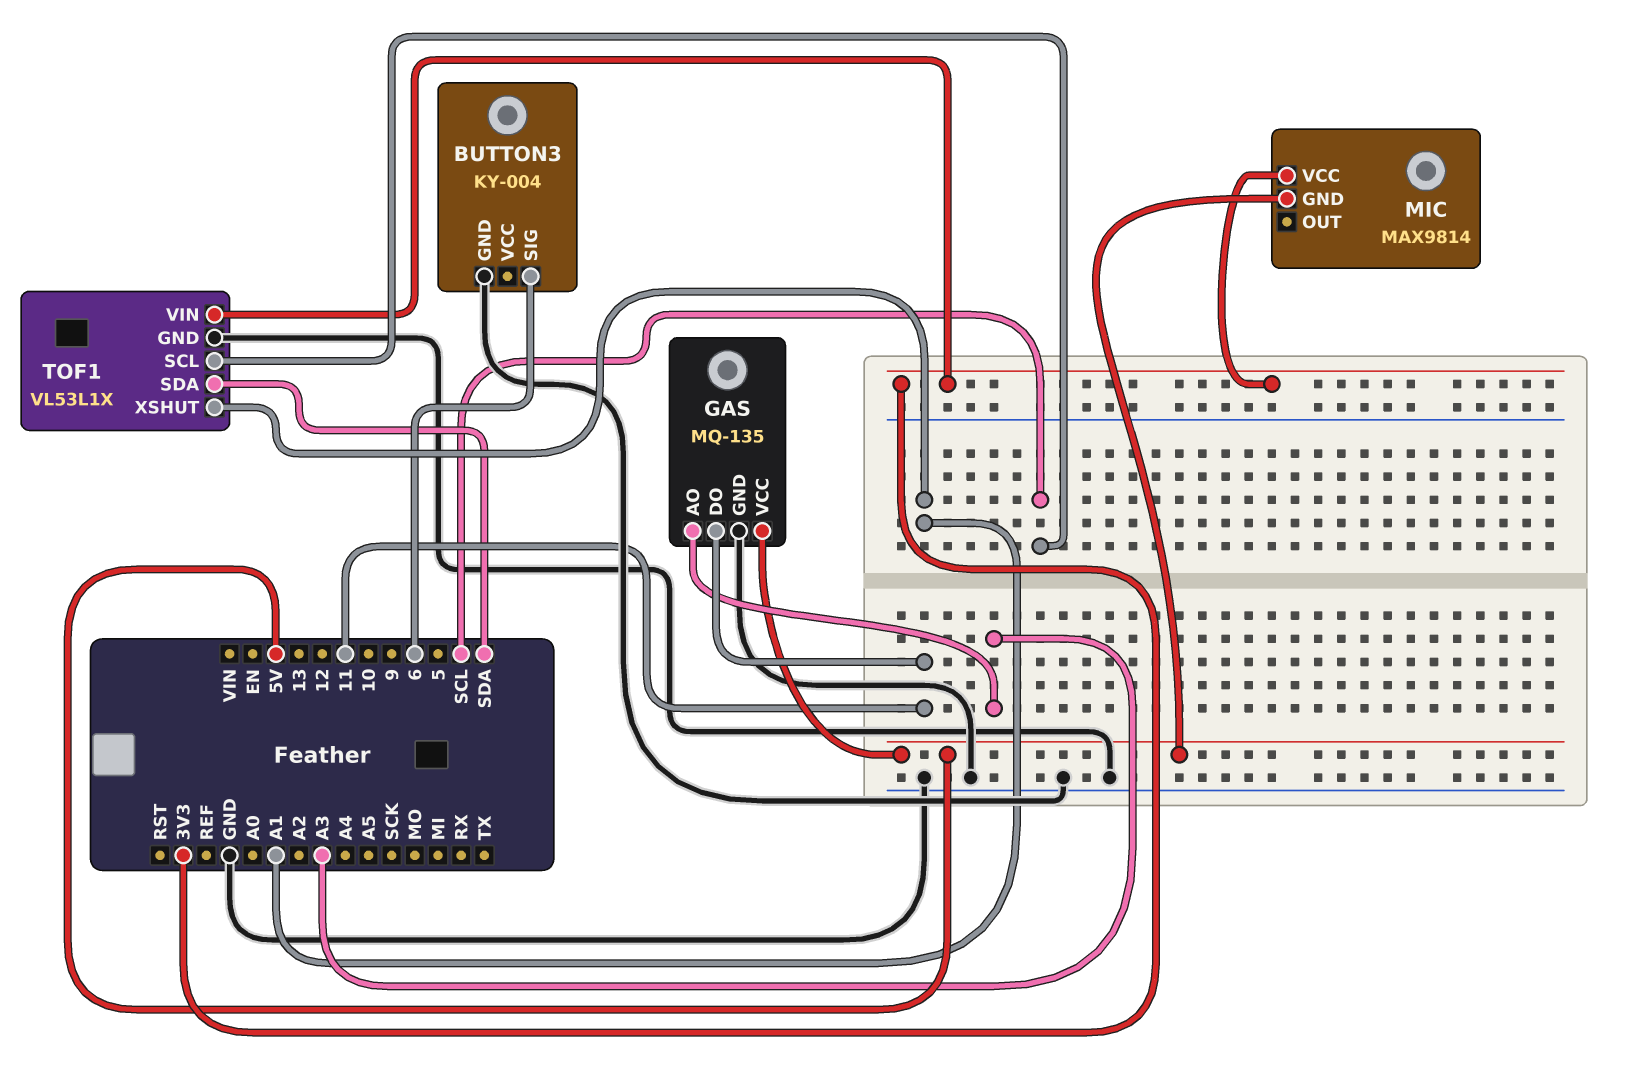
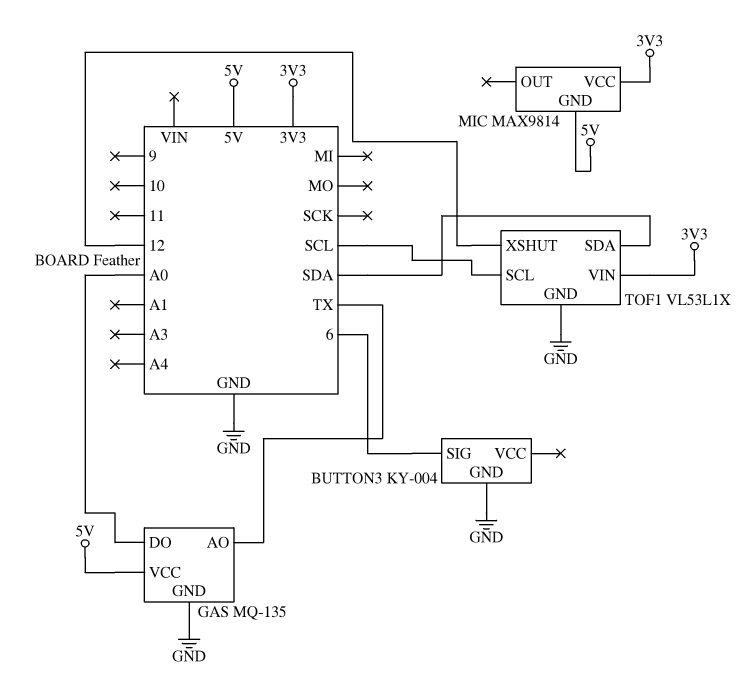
GAS pin AO: A3 -> TX
GAS pin DO: 11 -> A0
TOF1 pin XSHUT: A1 -> 12

